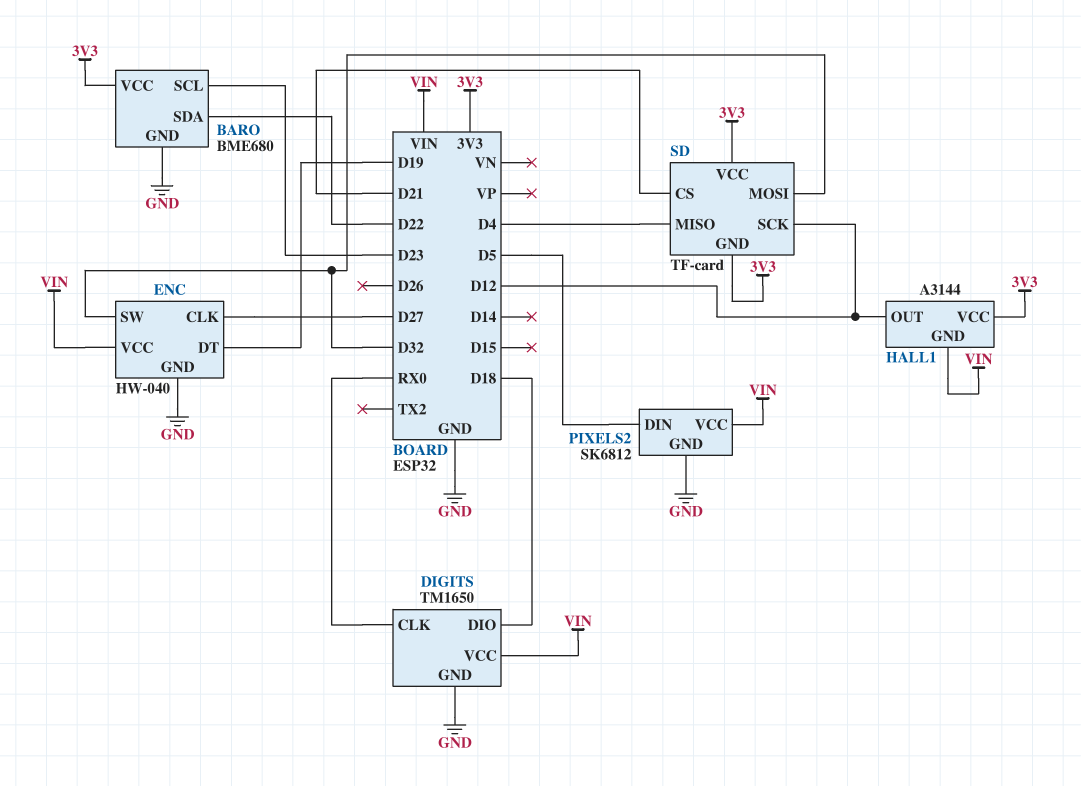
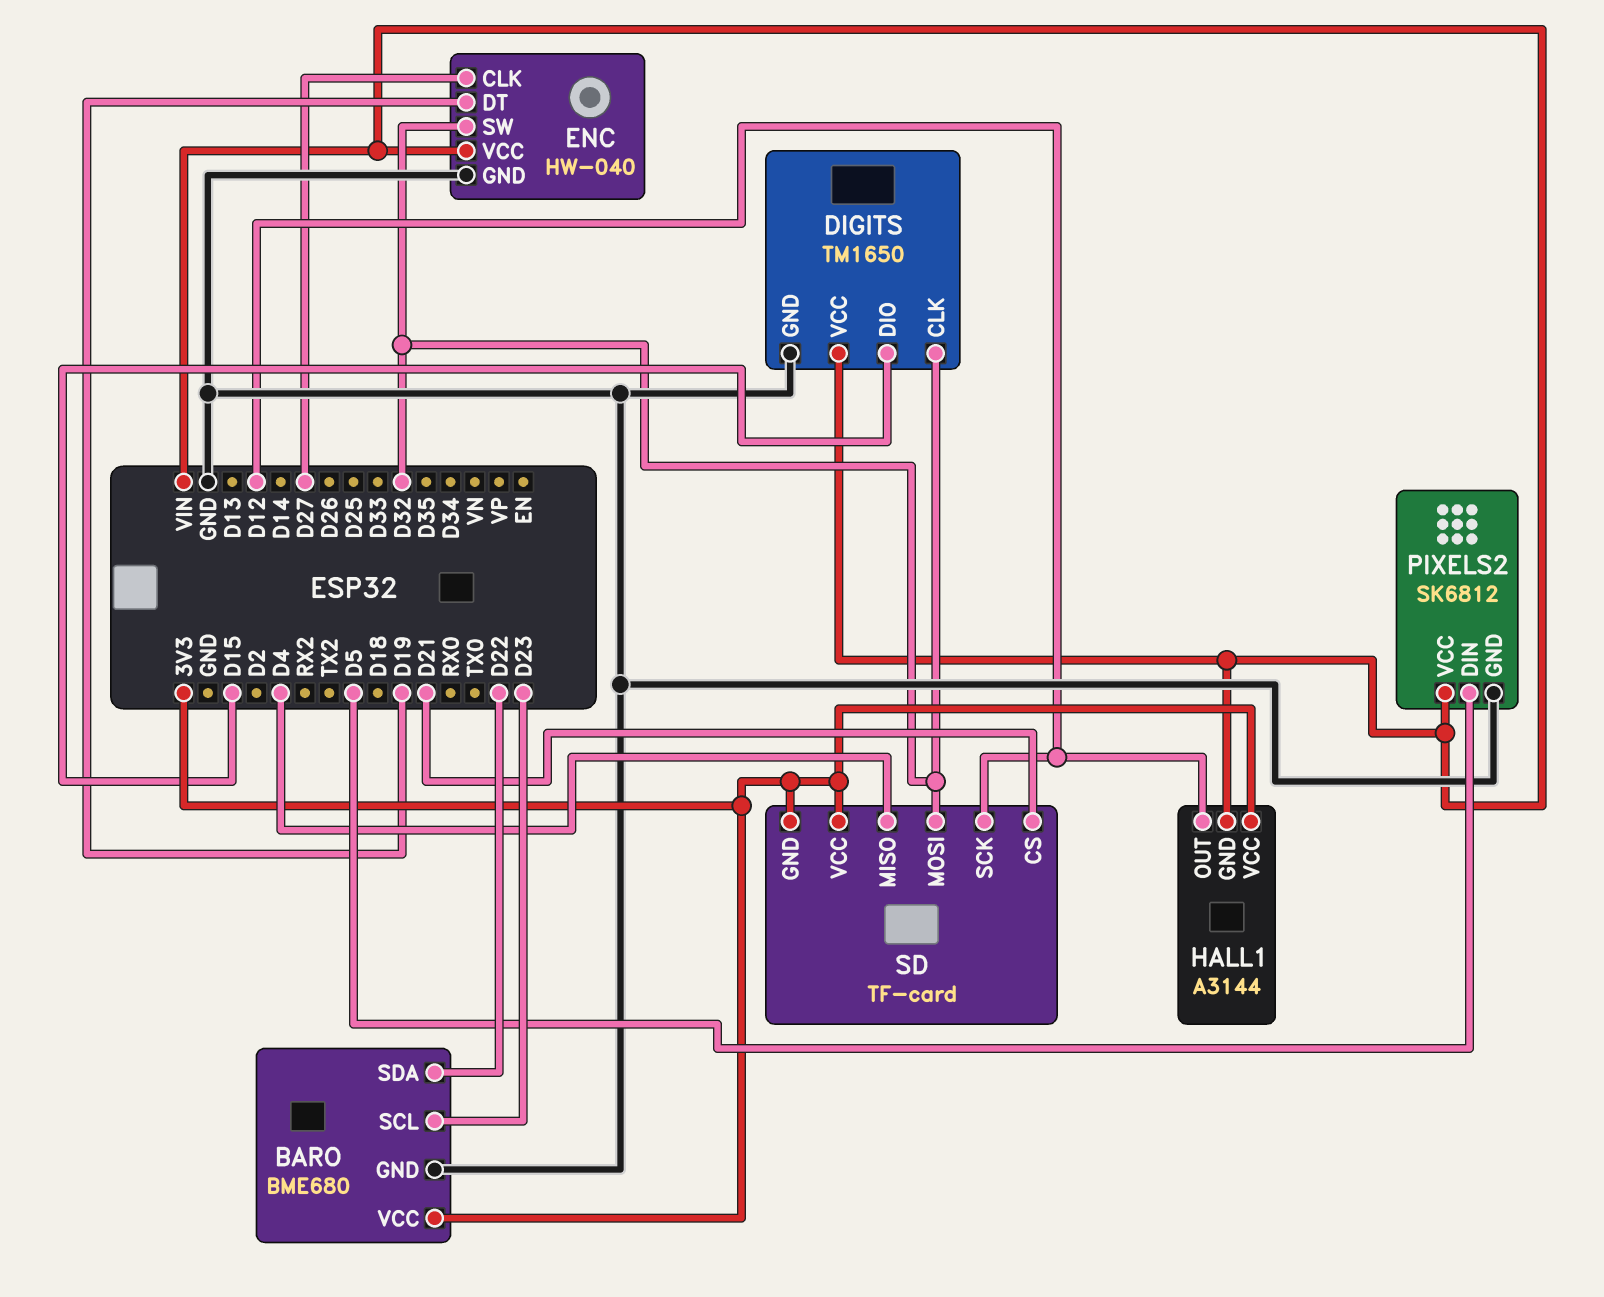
DIGITS pin CLK: RX0 -> D32
DIGITS pin DIO: D18 -> D15

